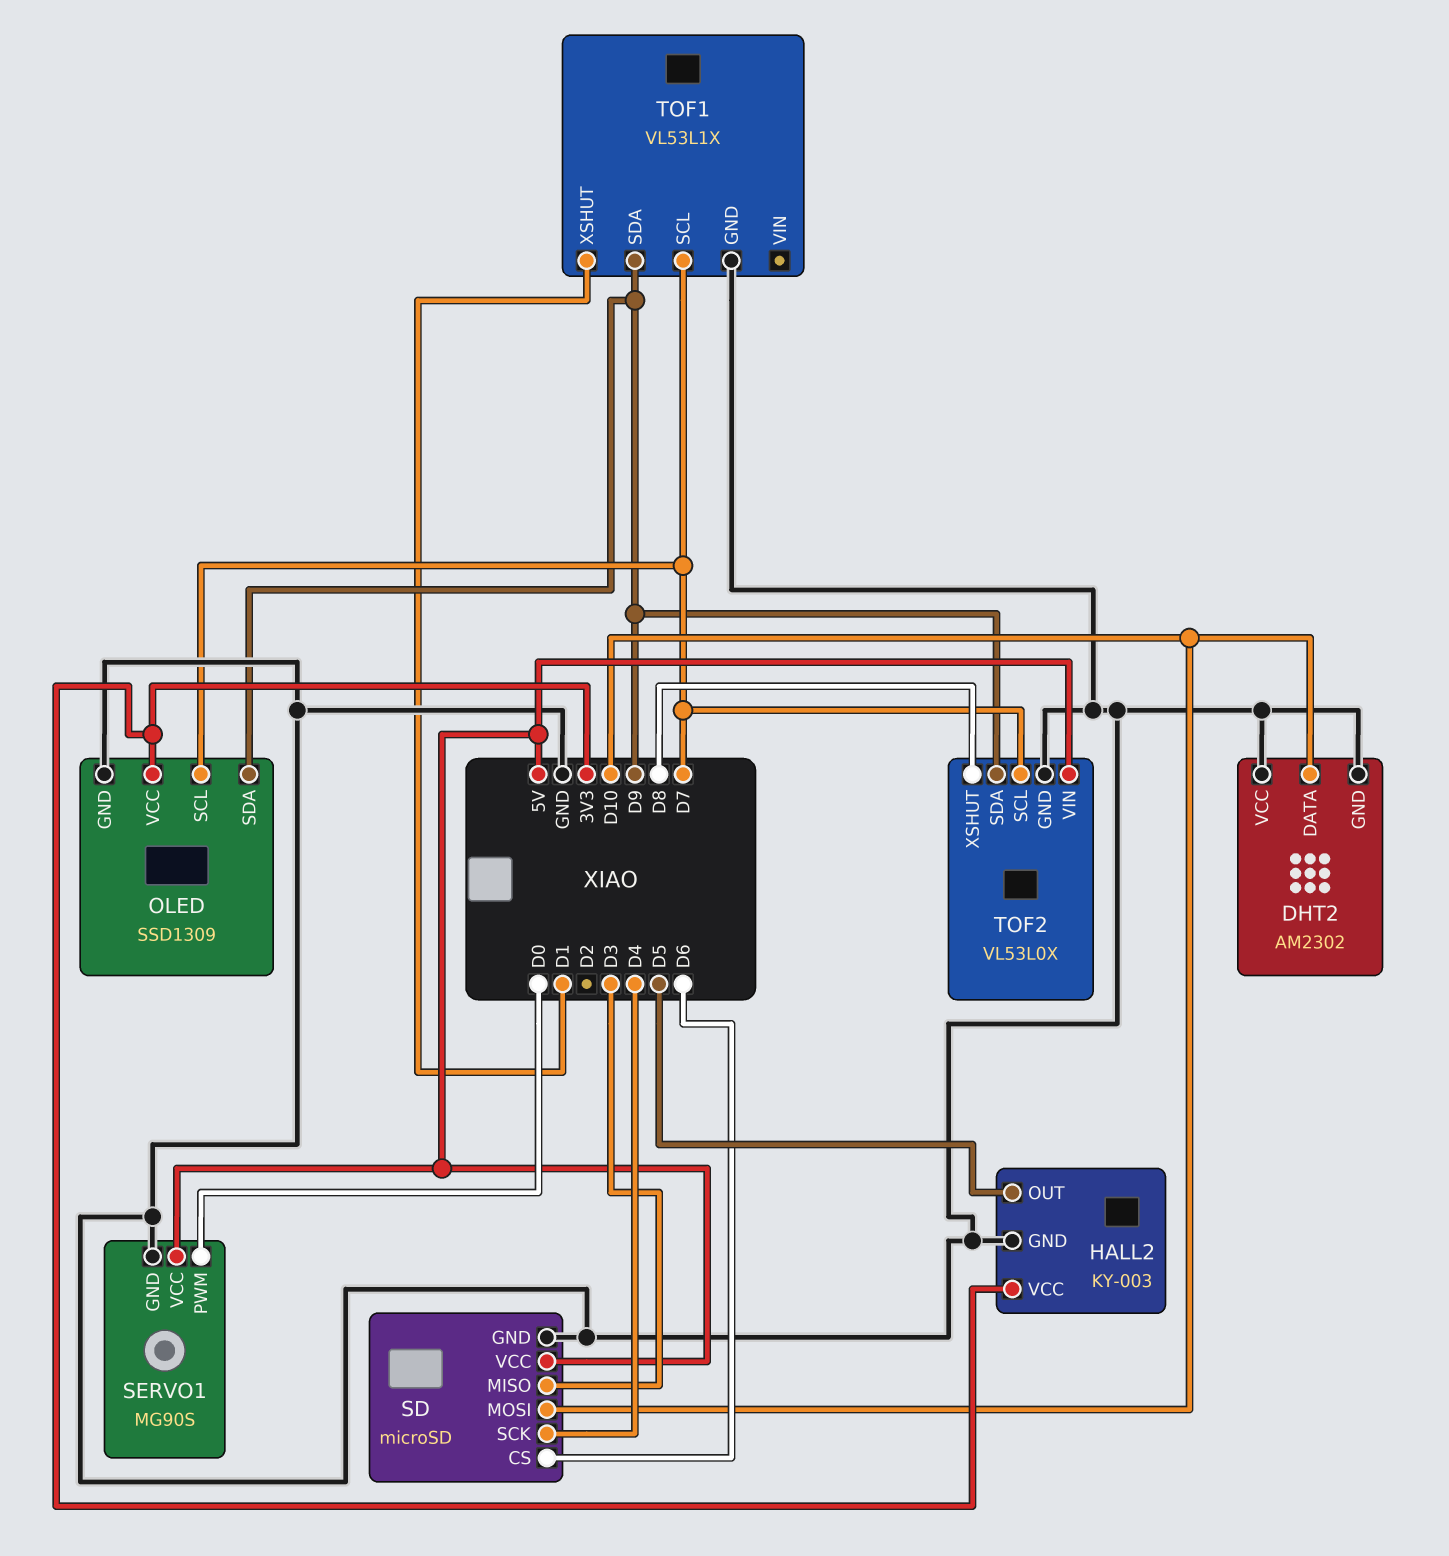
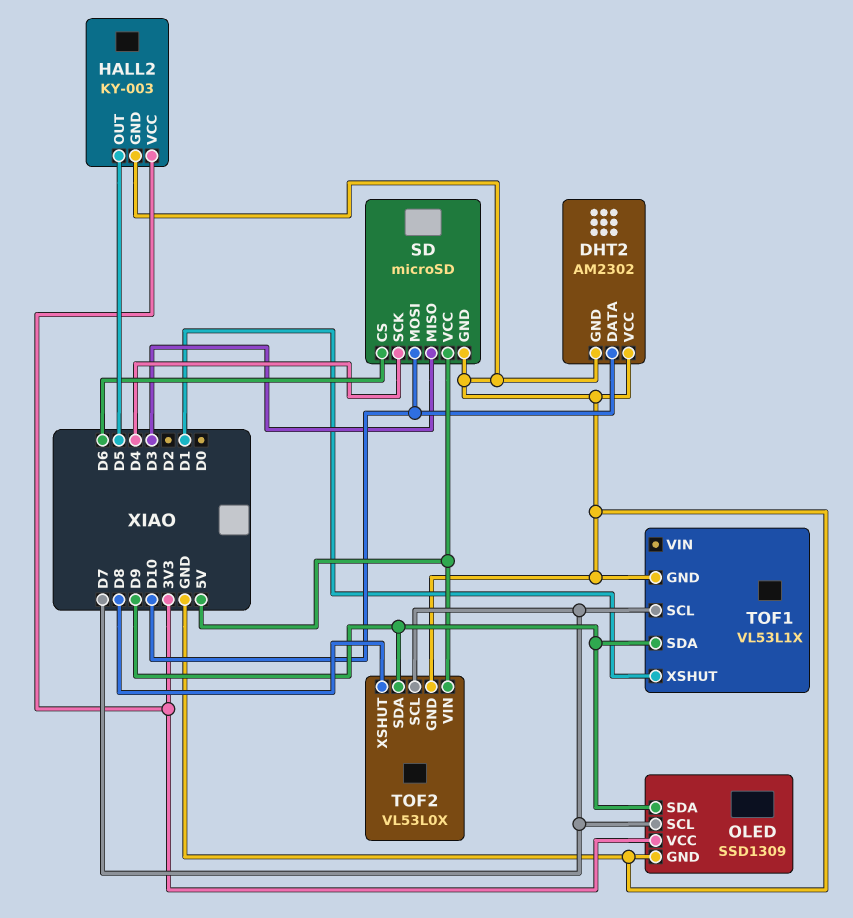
SERVO1: MG90S -> none
SERVO1 pin GND: GND -> none
SERVO1 pin PWM: D0 -> none
SERVO1 pin VCC: 5V -> none

